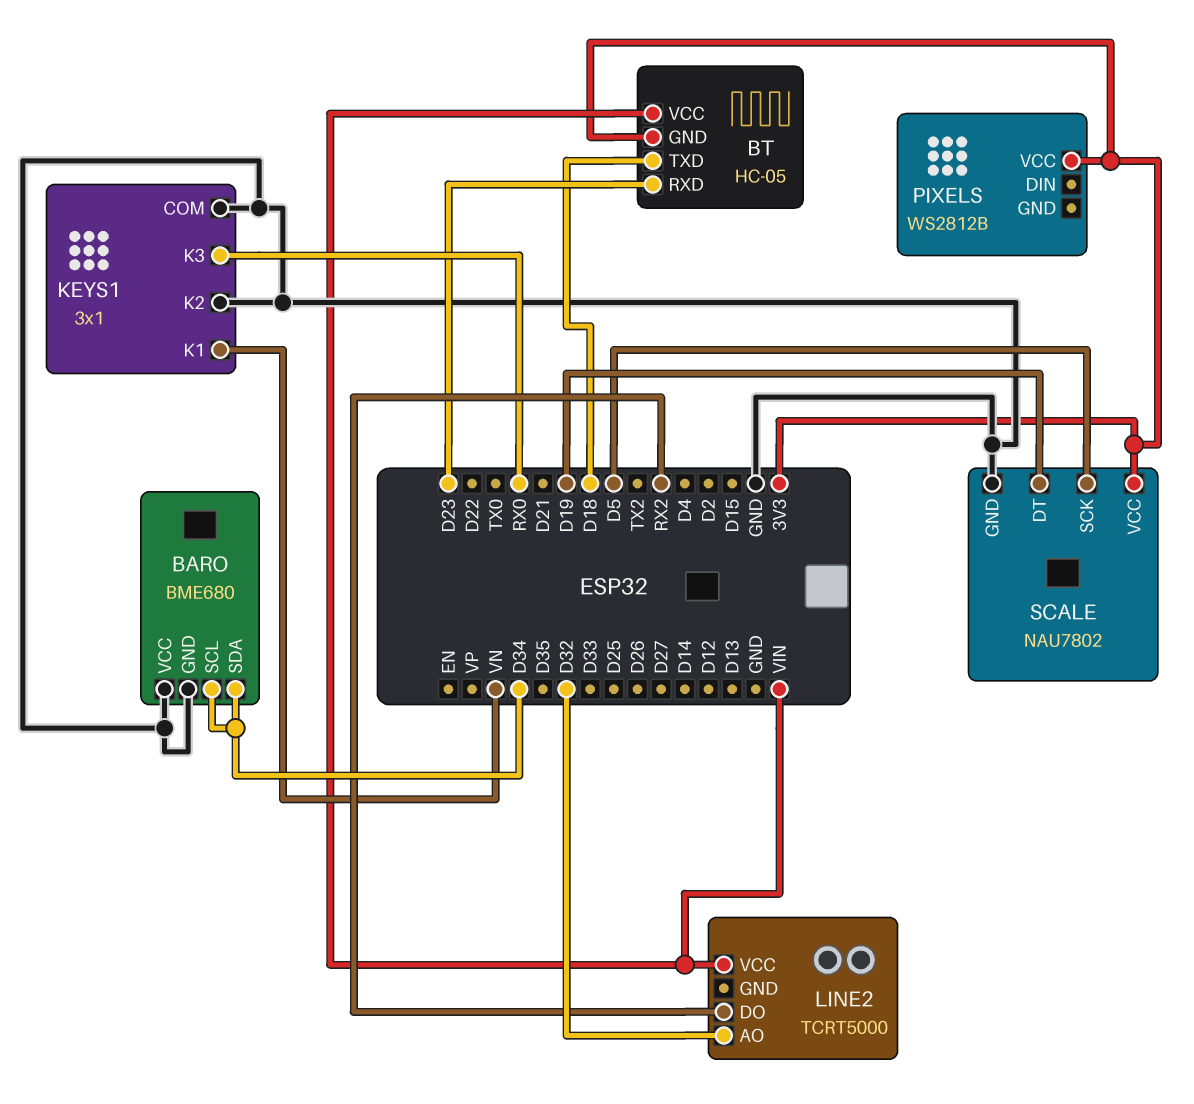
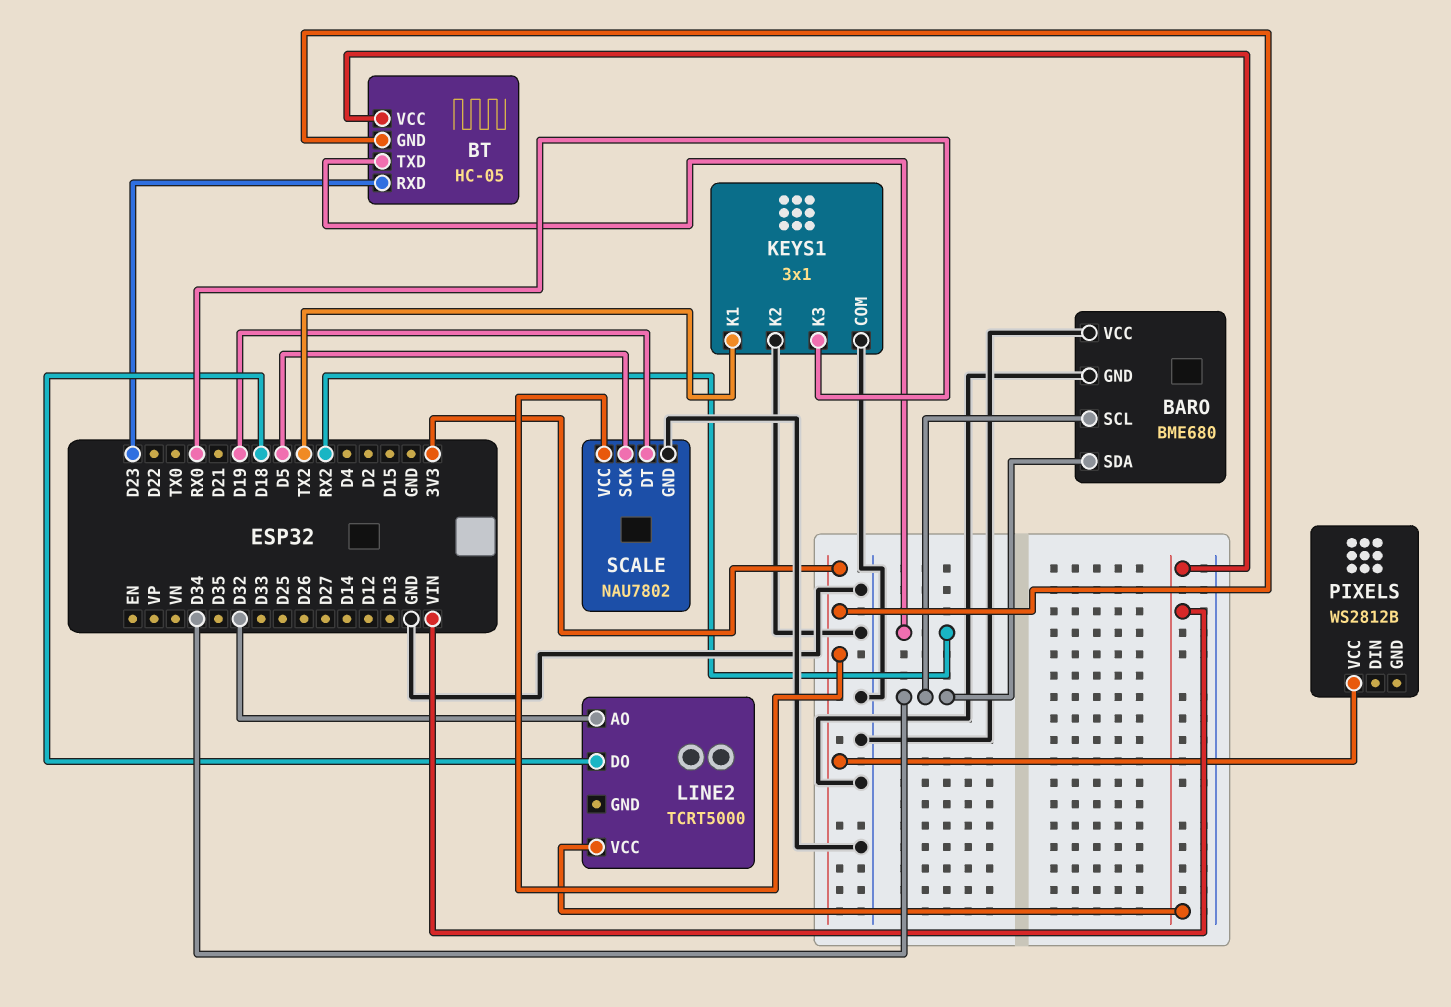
BT pin TXD: D18 -> RX2
KEYS1 pin K1: VN -> TX2
LINE2 pin DO: RX2 -> D18

